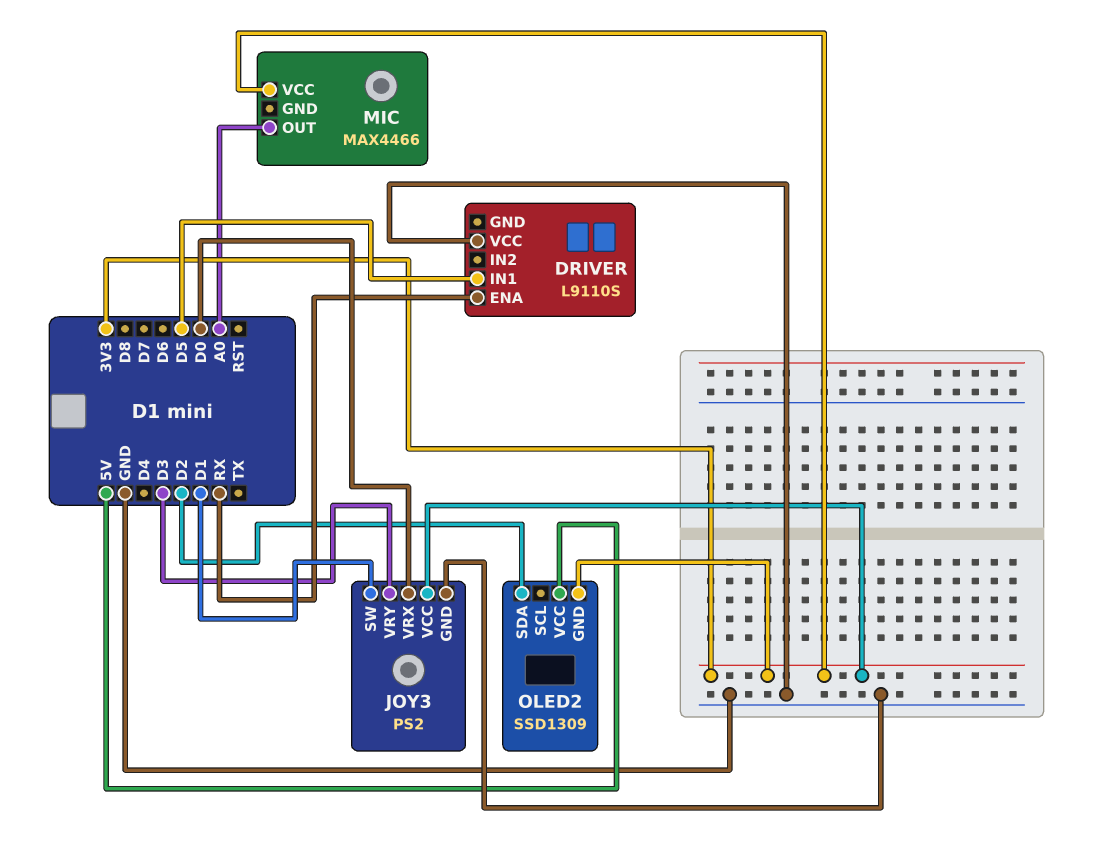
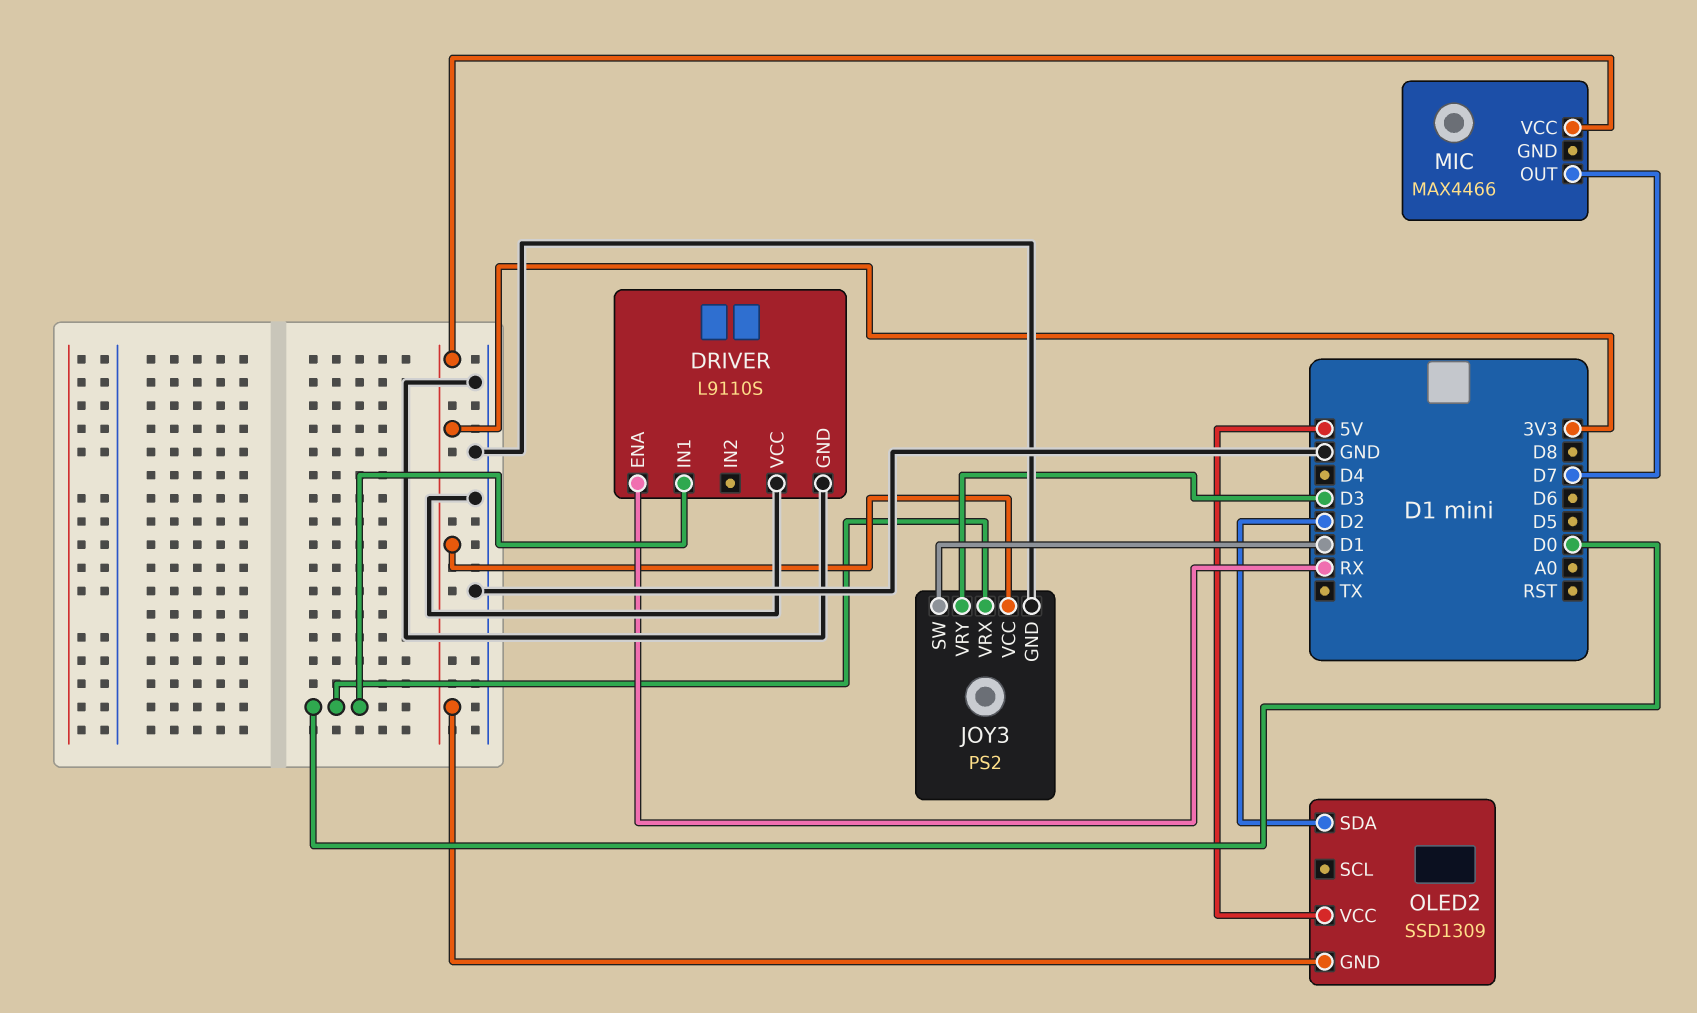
DRIVER pin GND: none -> GND
DRIVER pin IN1: D5 -> D0
MIC pin OUT: A0 -> D7

